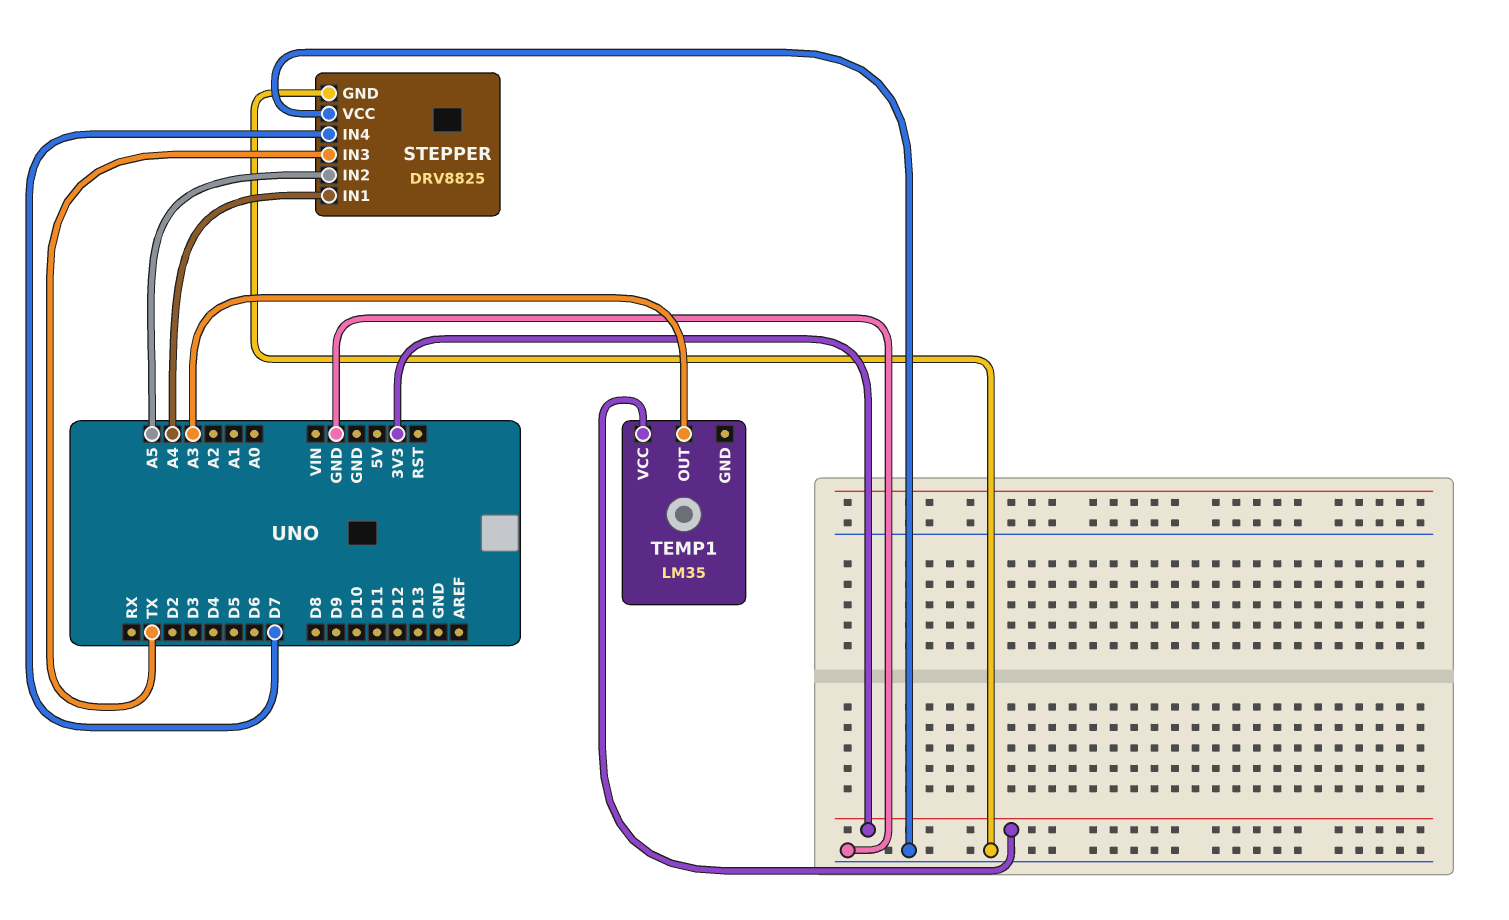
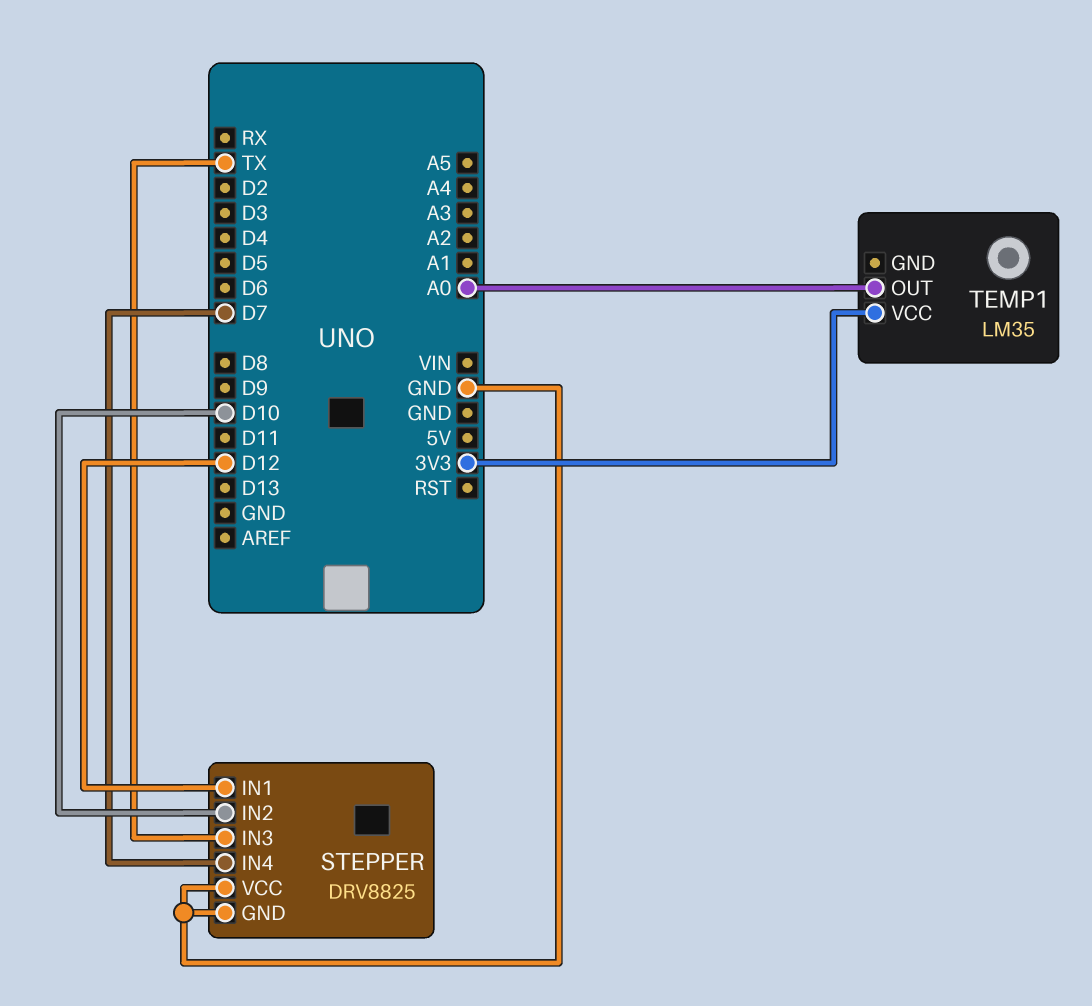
STEPPER pin IN1: A4 -> D12
STEPPER pin IN2: A5 -> D10
TEMP1 pin OUT: A3 -> A0

